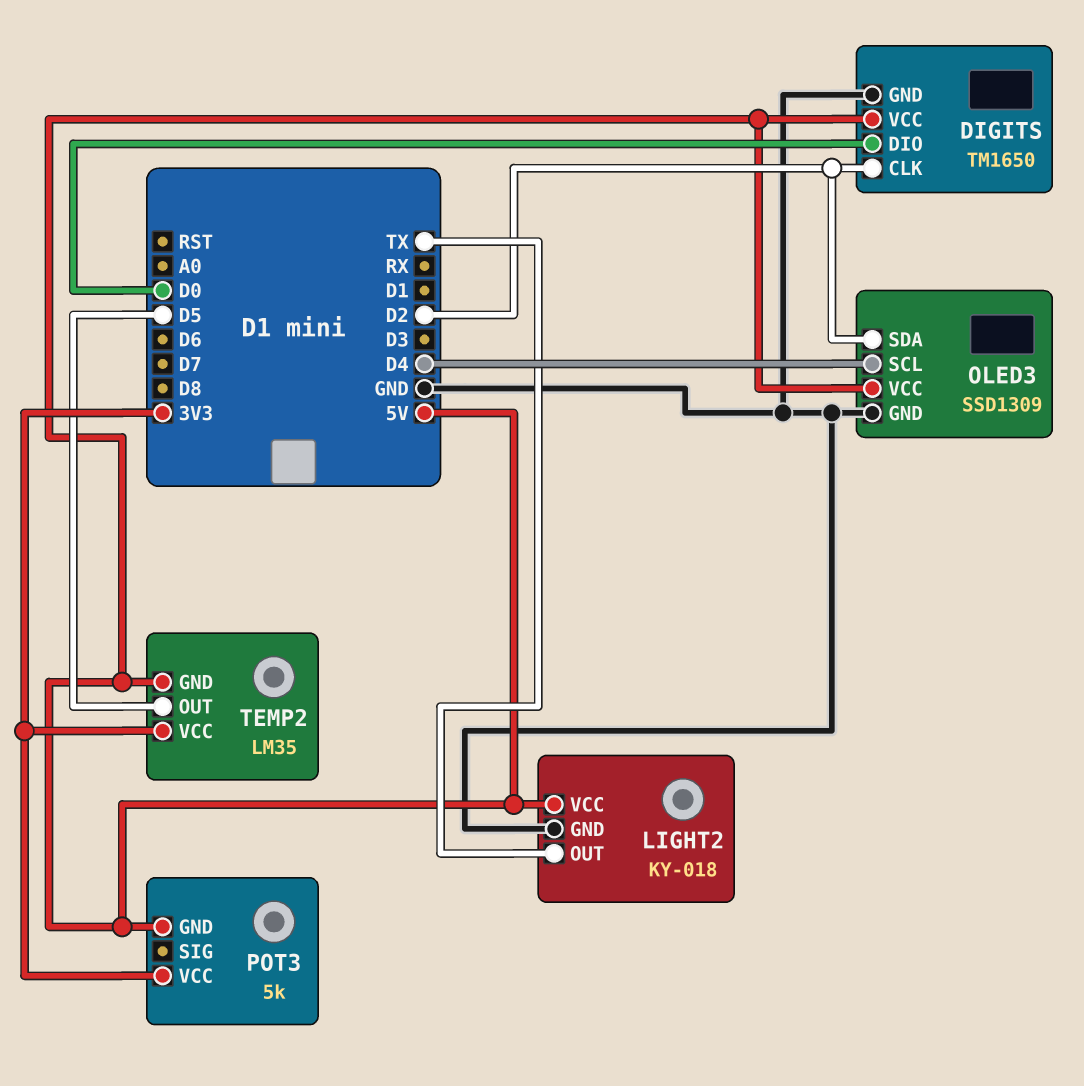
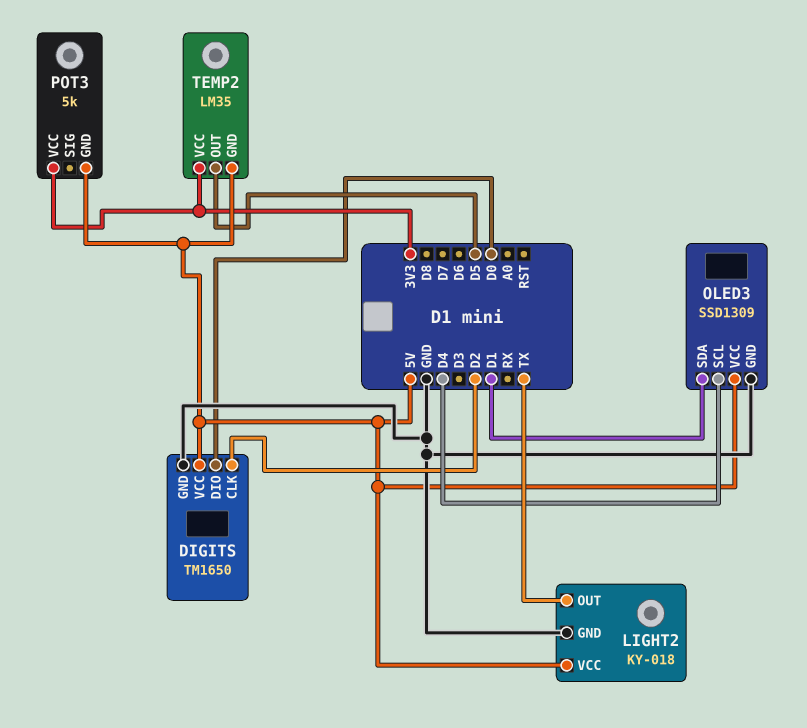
OLED3 pin SDA: D2 -> D1

